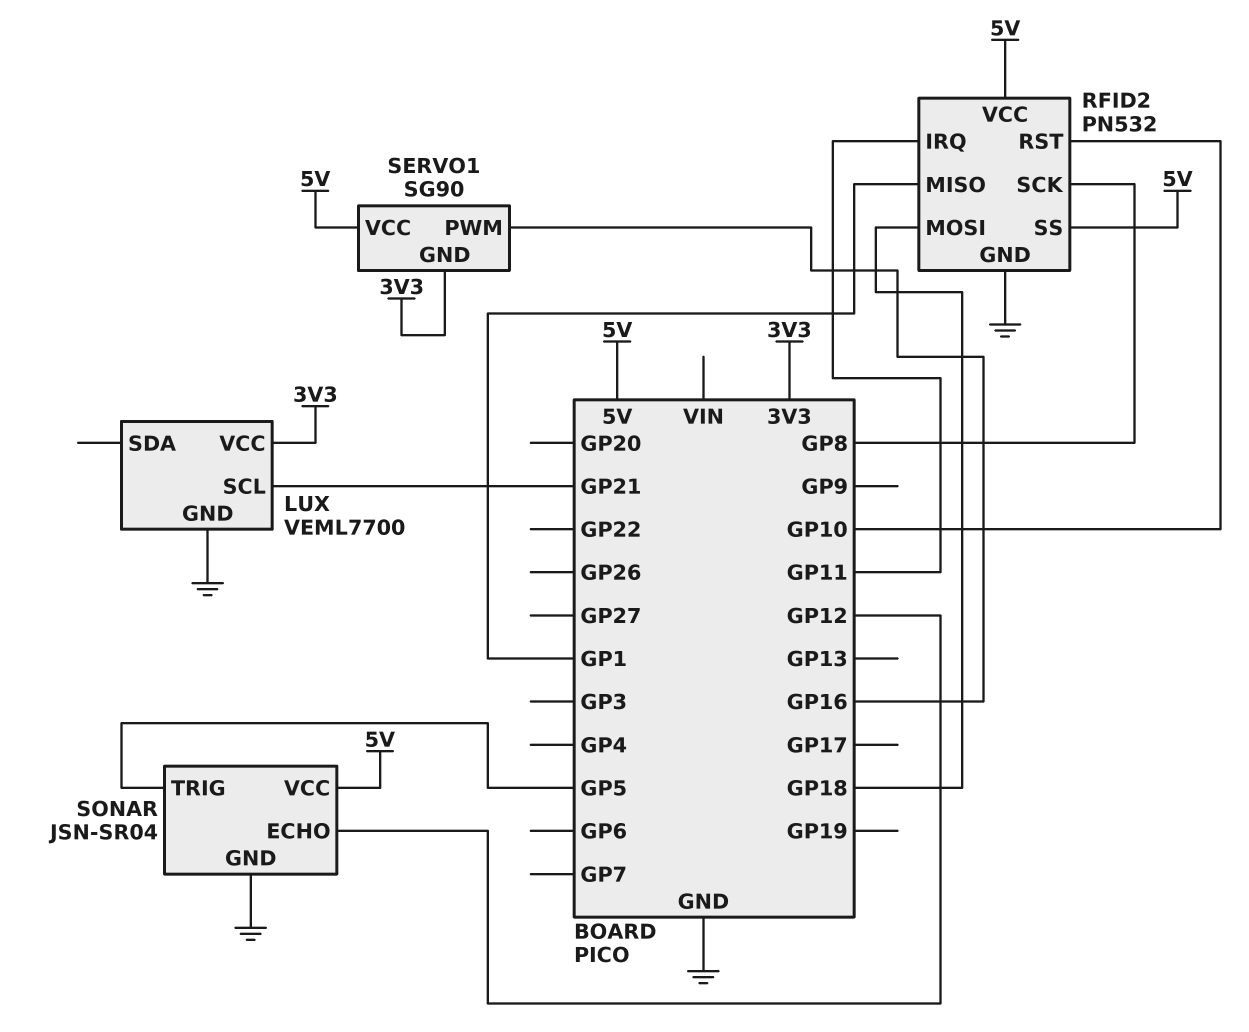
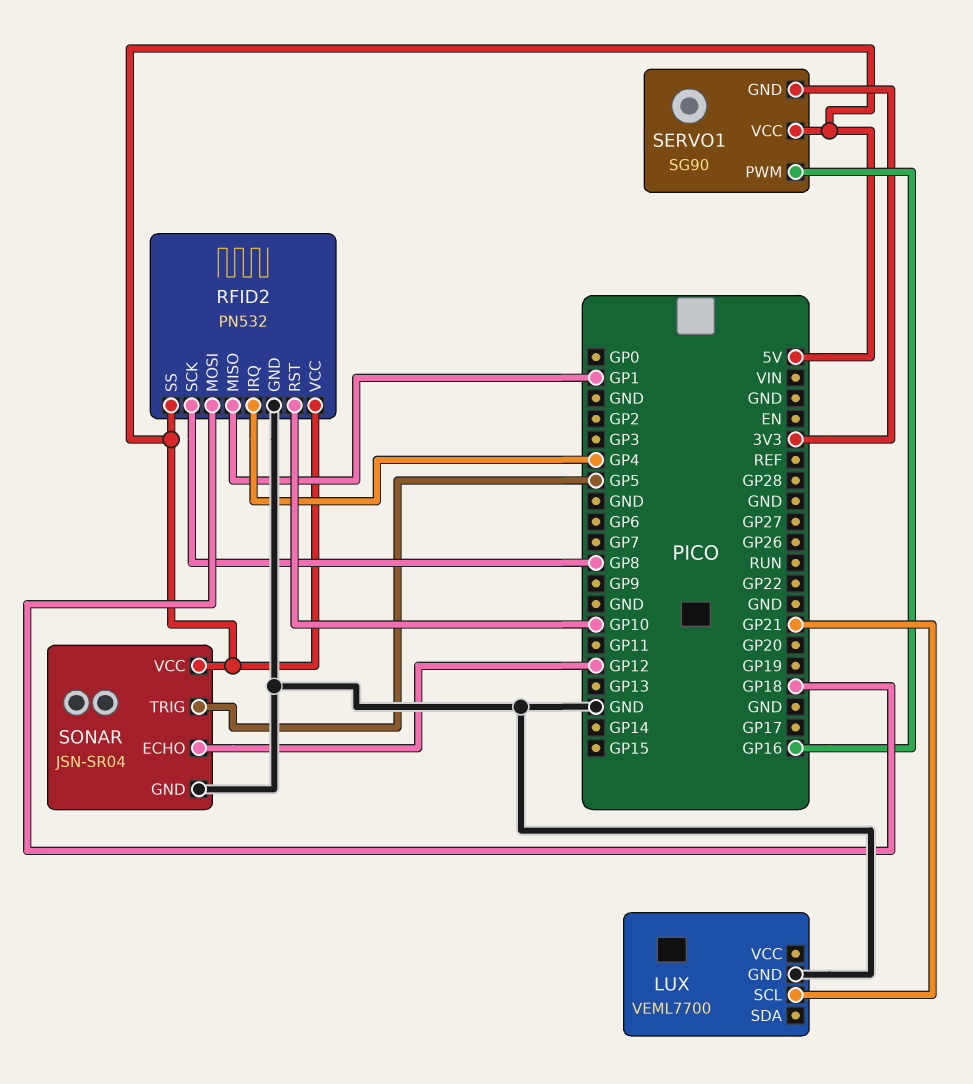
LUX pin VCC: 3V3 -> none
RFID2 pin IRQ: GP11 -> GP4

